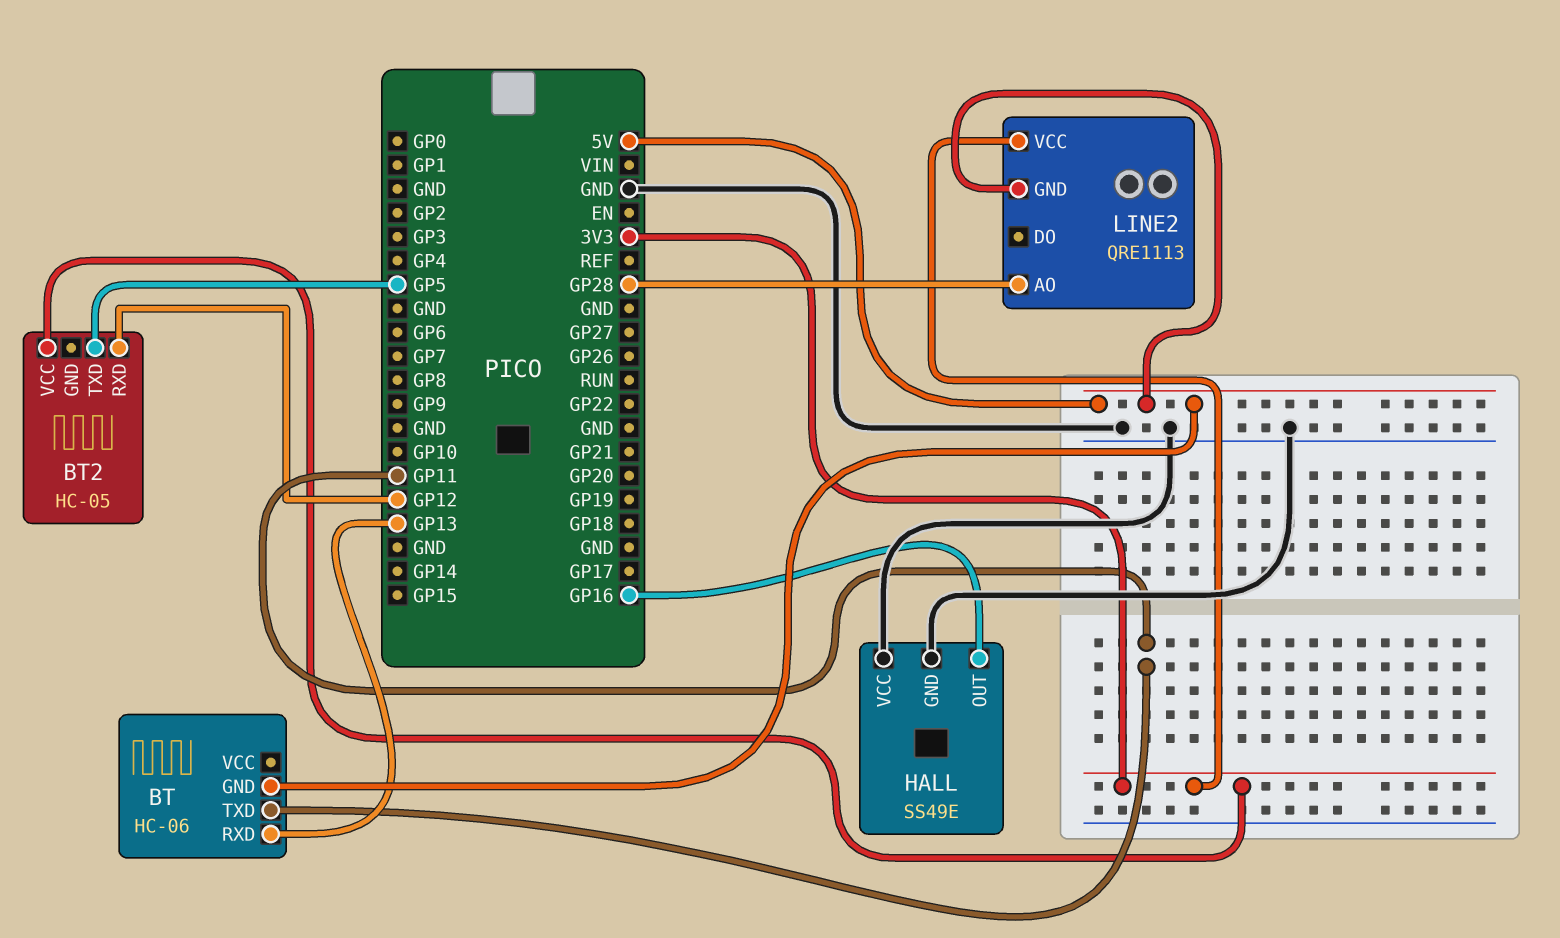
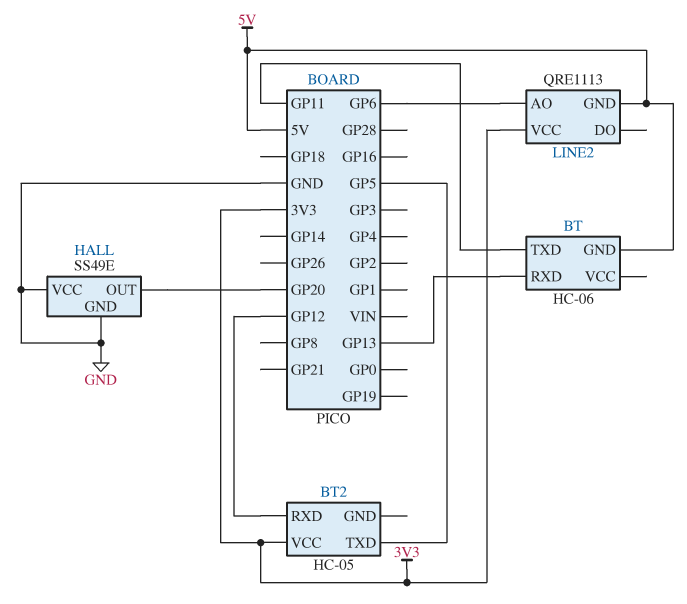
HALL pin OUT: GP16 -> GP20
LINE2 pin AO: GP28 -> GP6

